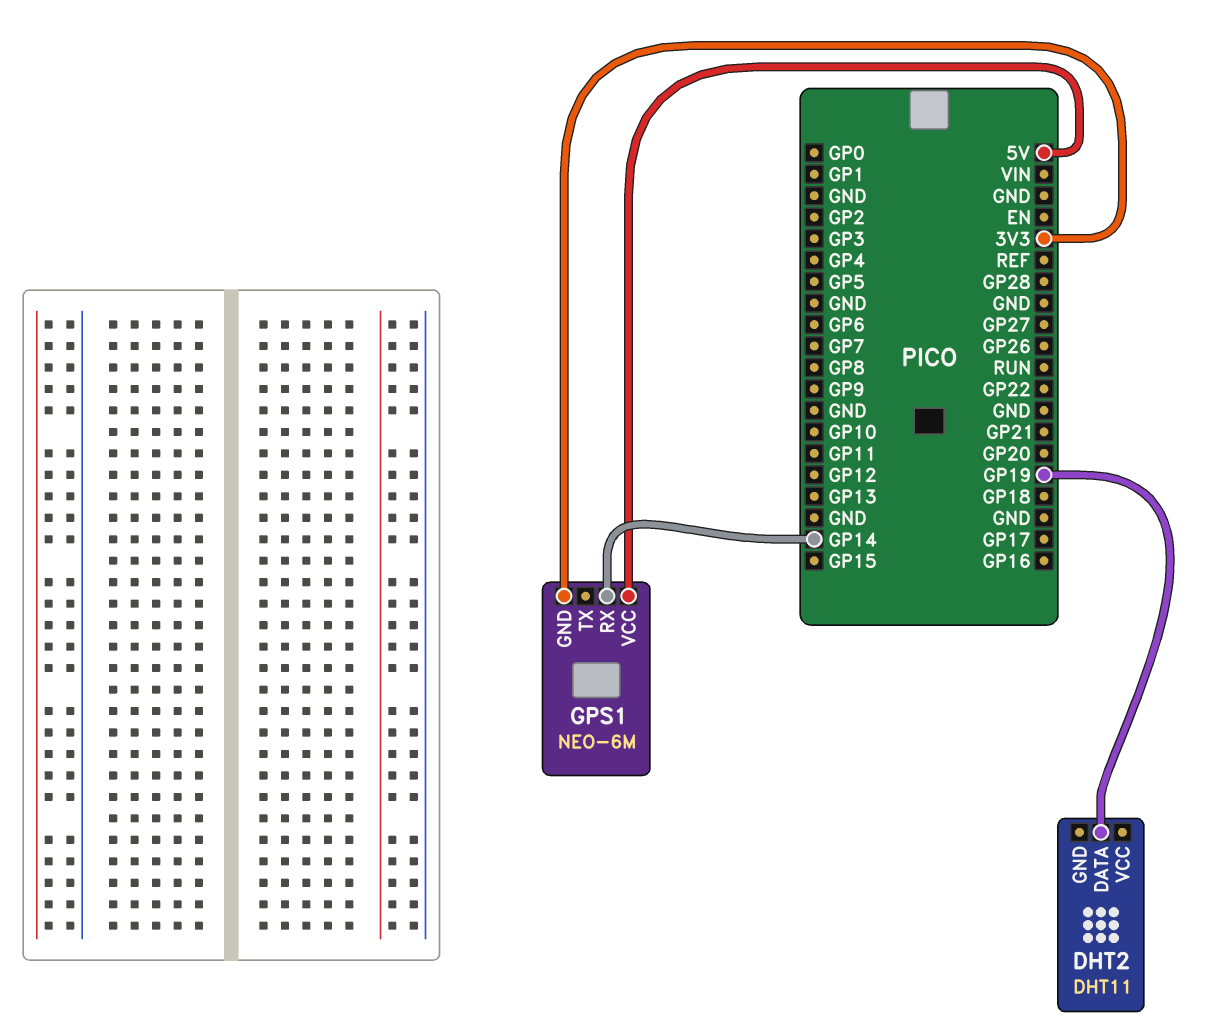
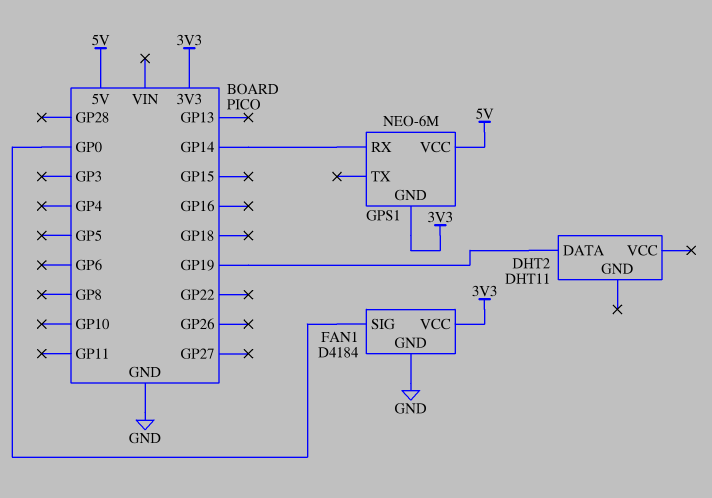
FAN1: none -> D4184
FAN1 pin GND: none -> GND
FAN1 pin SIG: none -> GP0
FAN1 pin VCC: none -> 3V3

